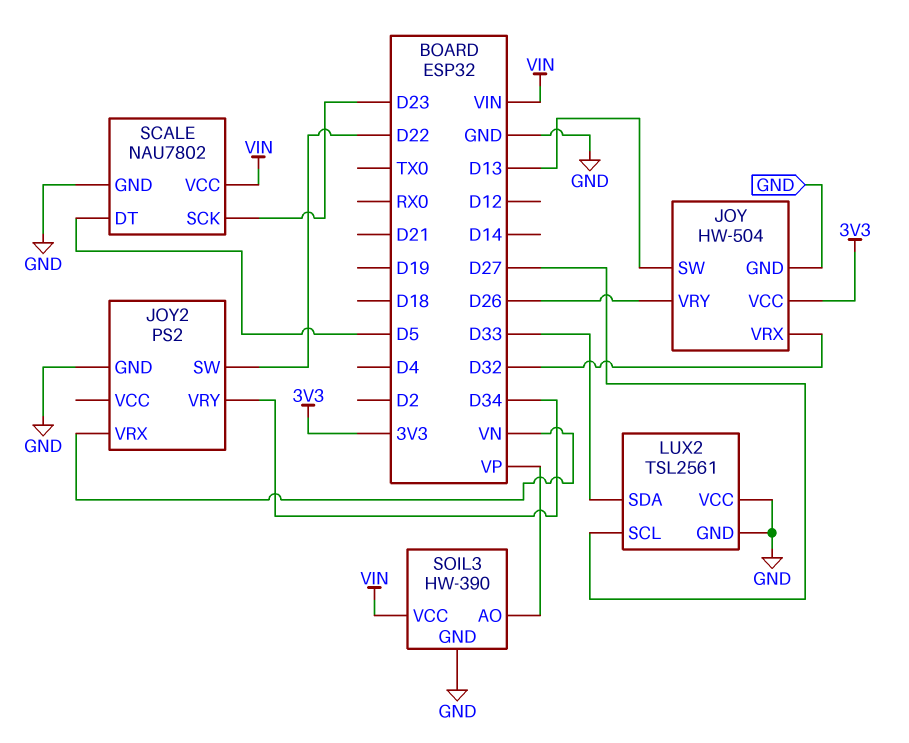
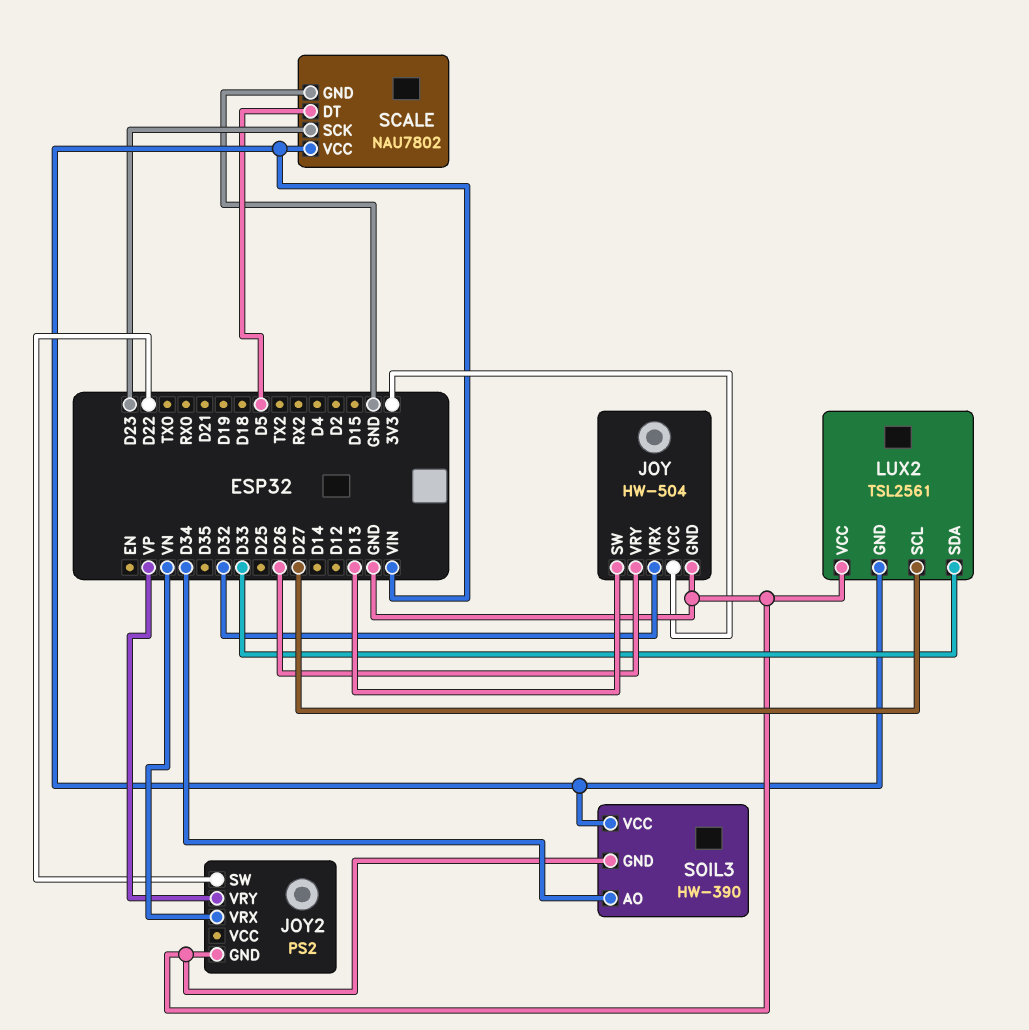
JOY2 pin VRY: D34 -> VP
LUX2 pin GND: GND -> VIN
SOIL3 pin AO: VP -> D34

